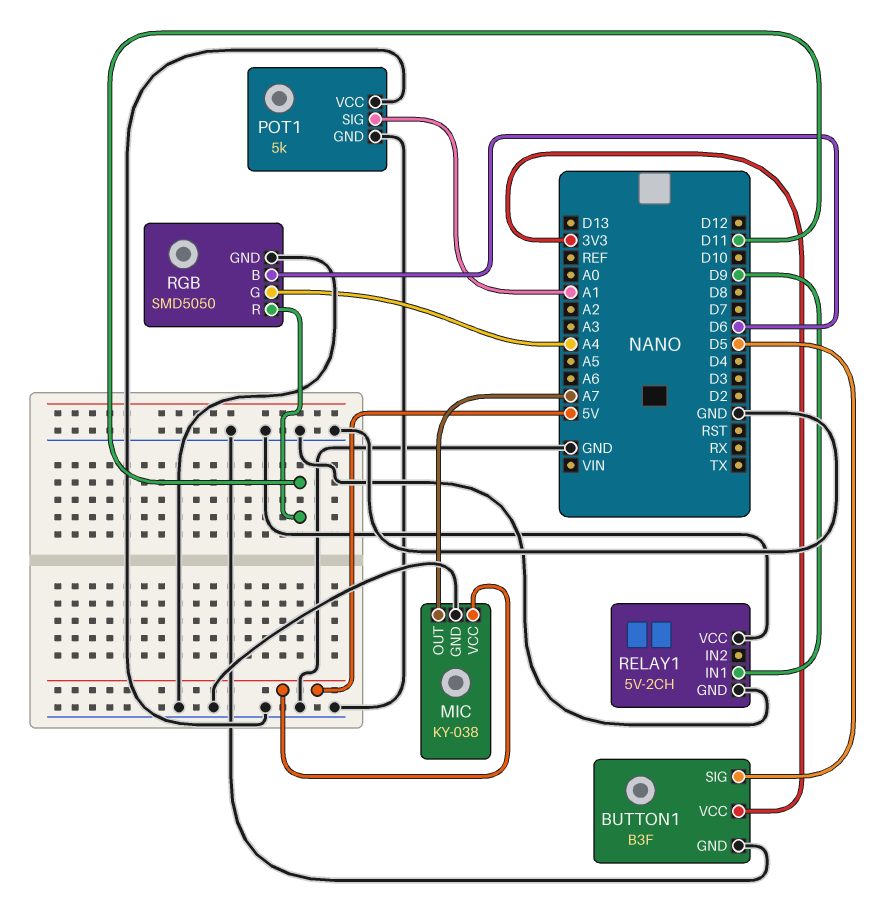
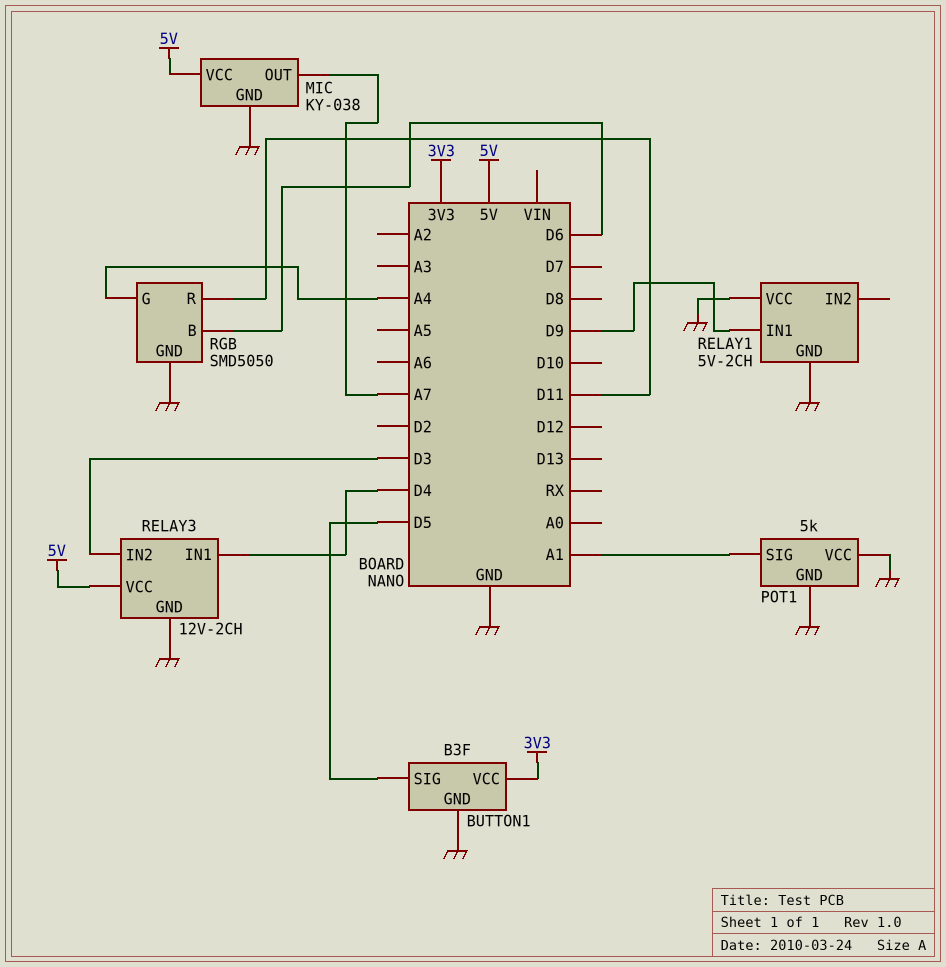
RELAY3: none -> 12V-2CH
RELAY3 pin GND: none -> GND
RELAY3 pin IN1: none -> D4
RELAY3 pin IN2: none -> D3
RELAY3 pin VCC: none -> 5V

